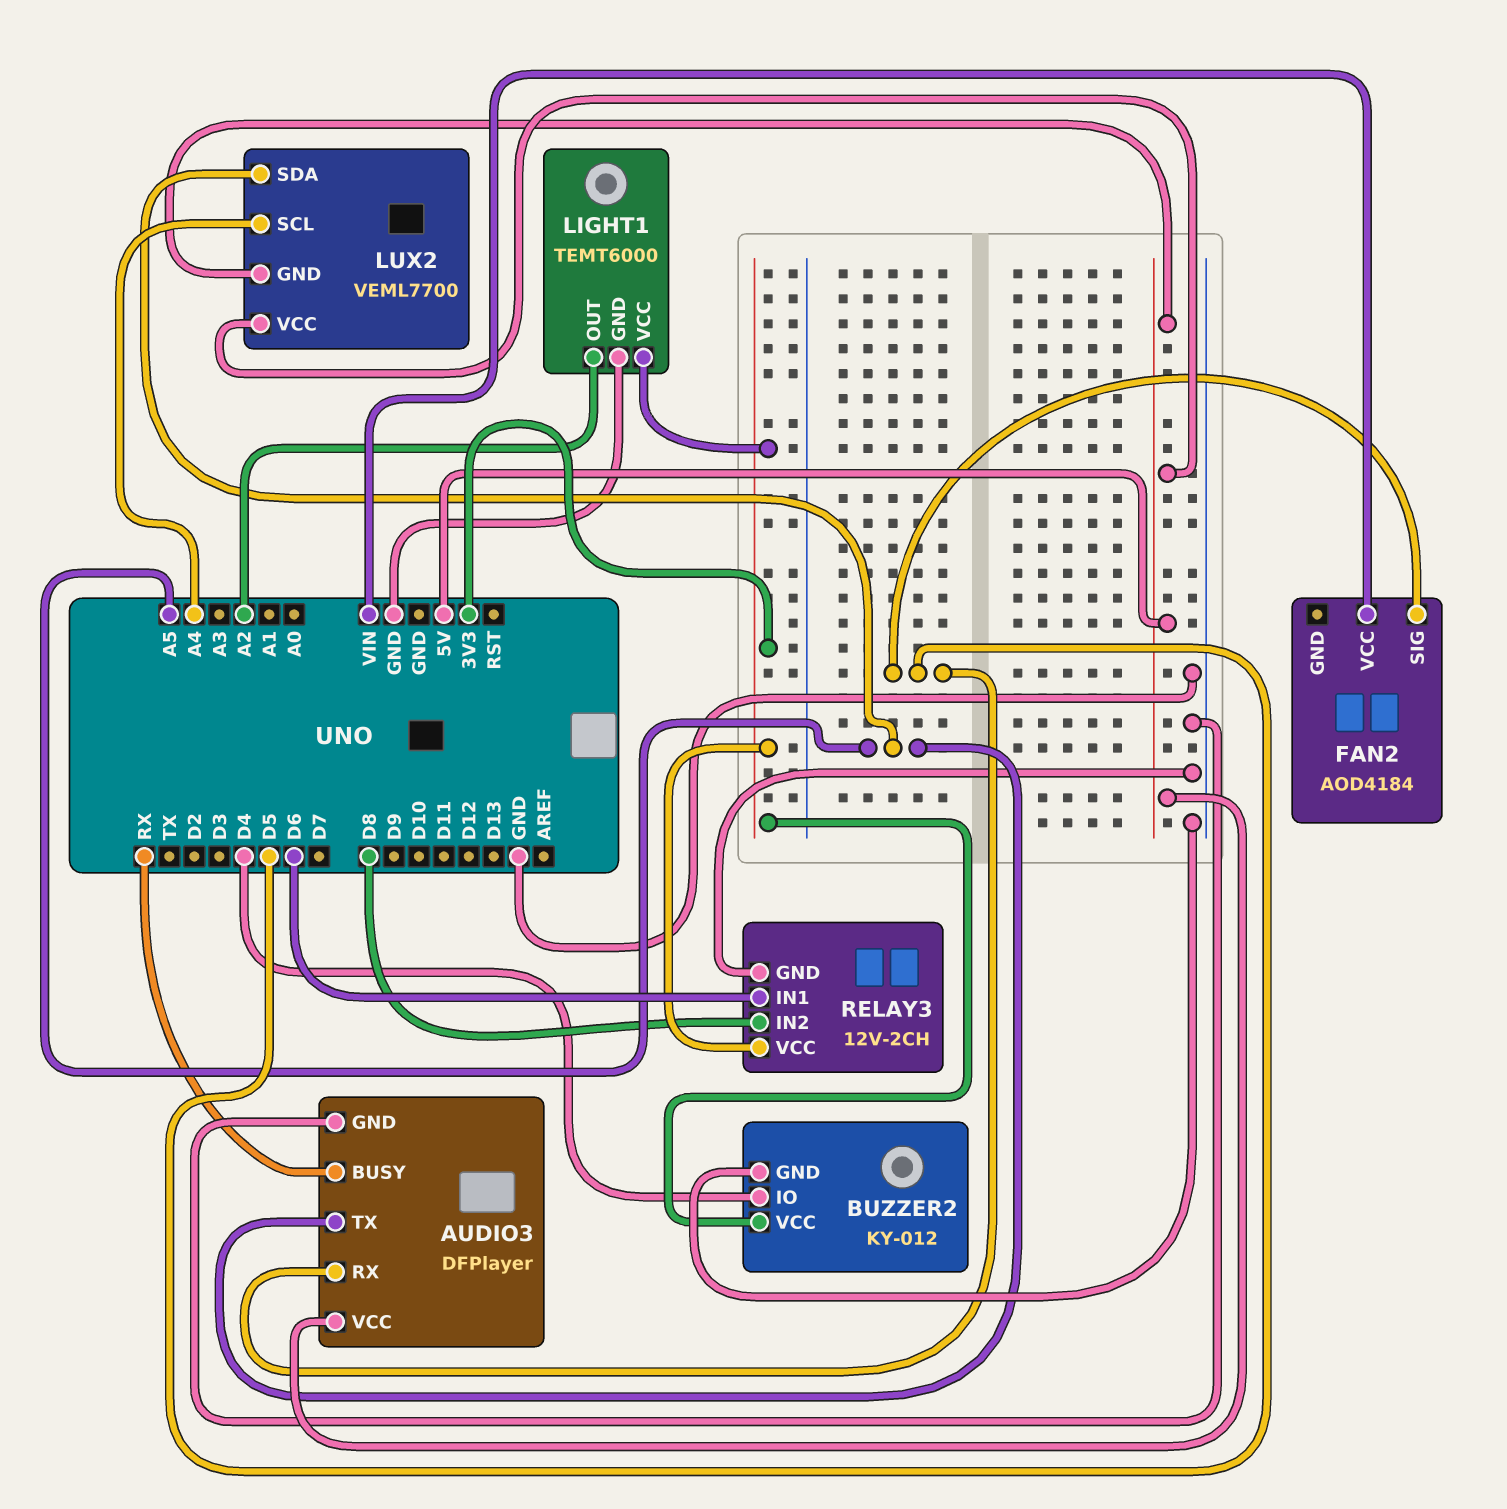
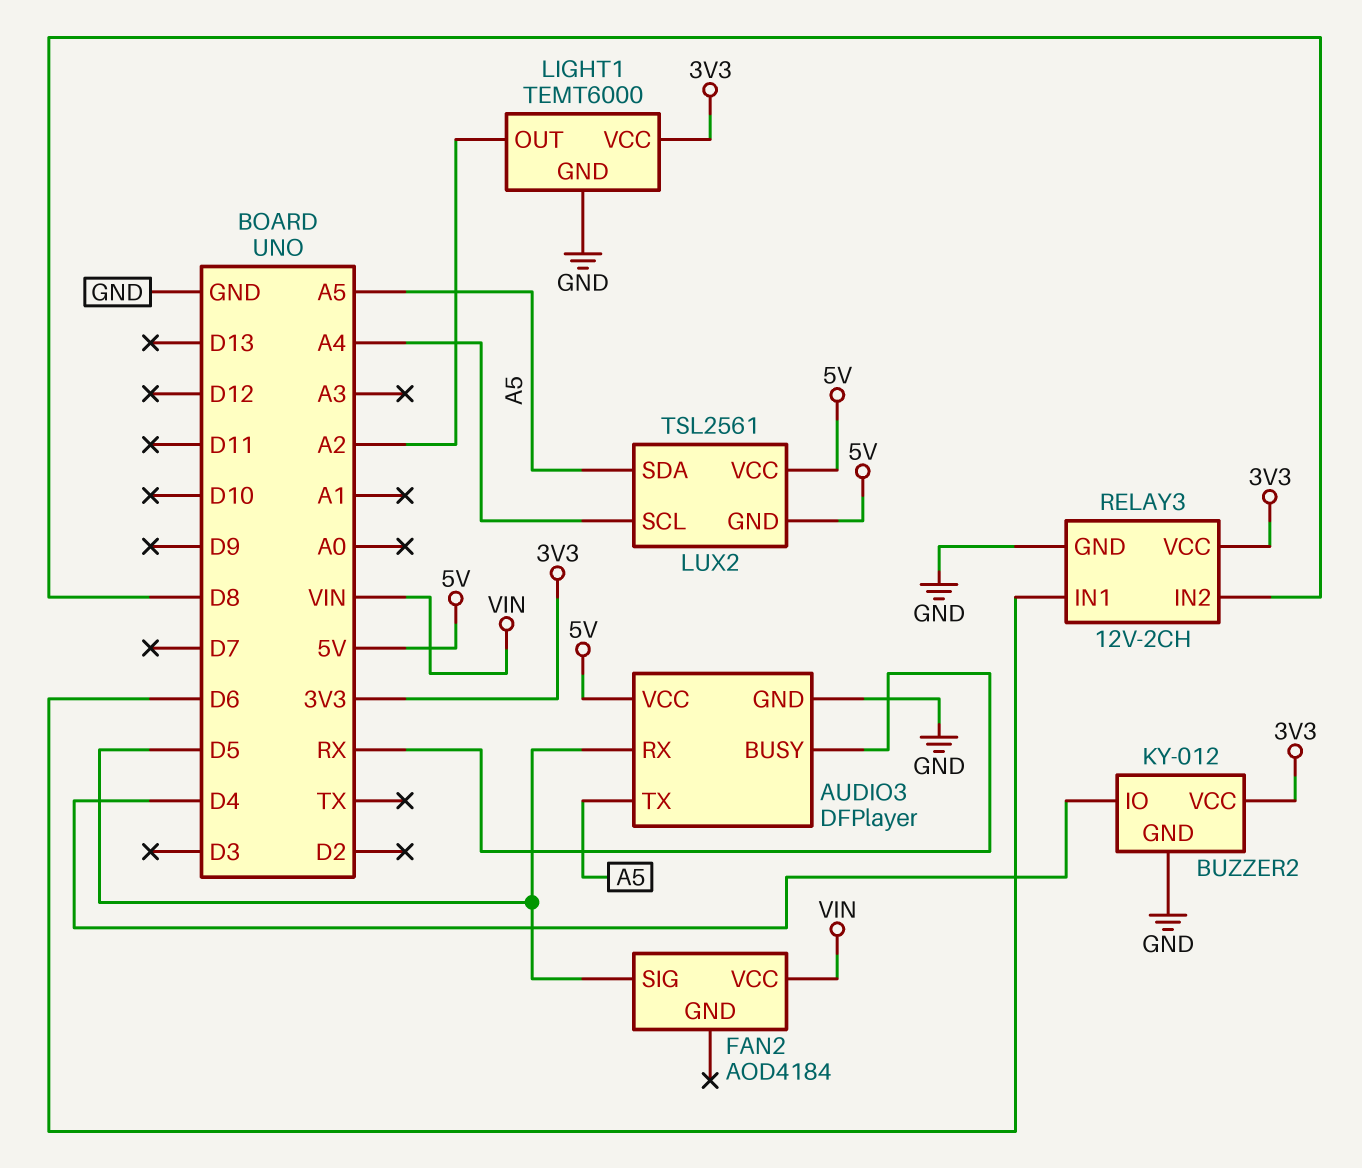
LUX2: VEML7700 -> TSL2561

